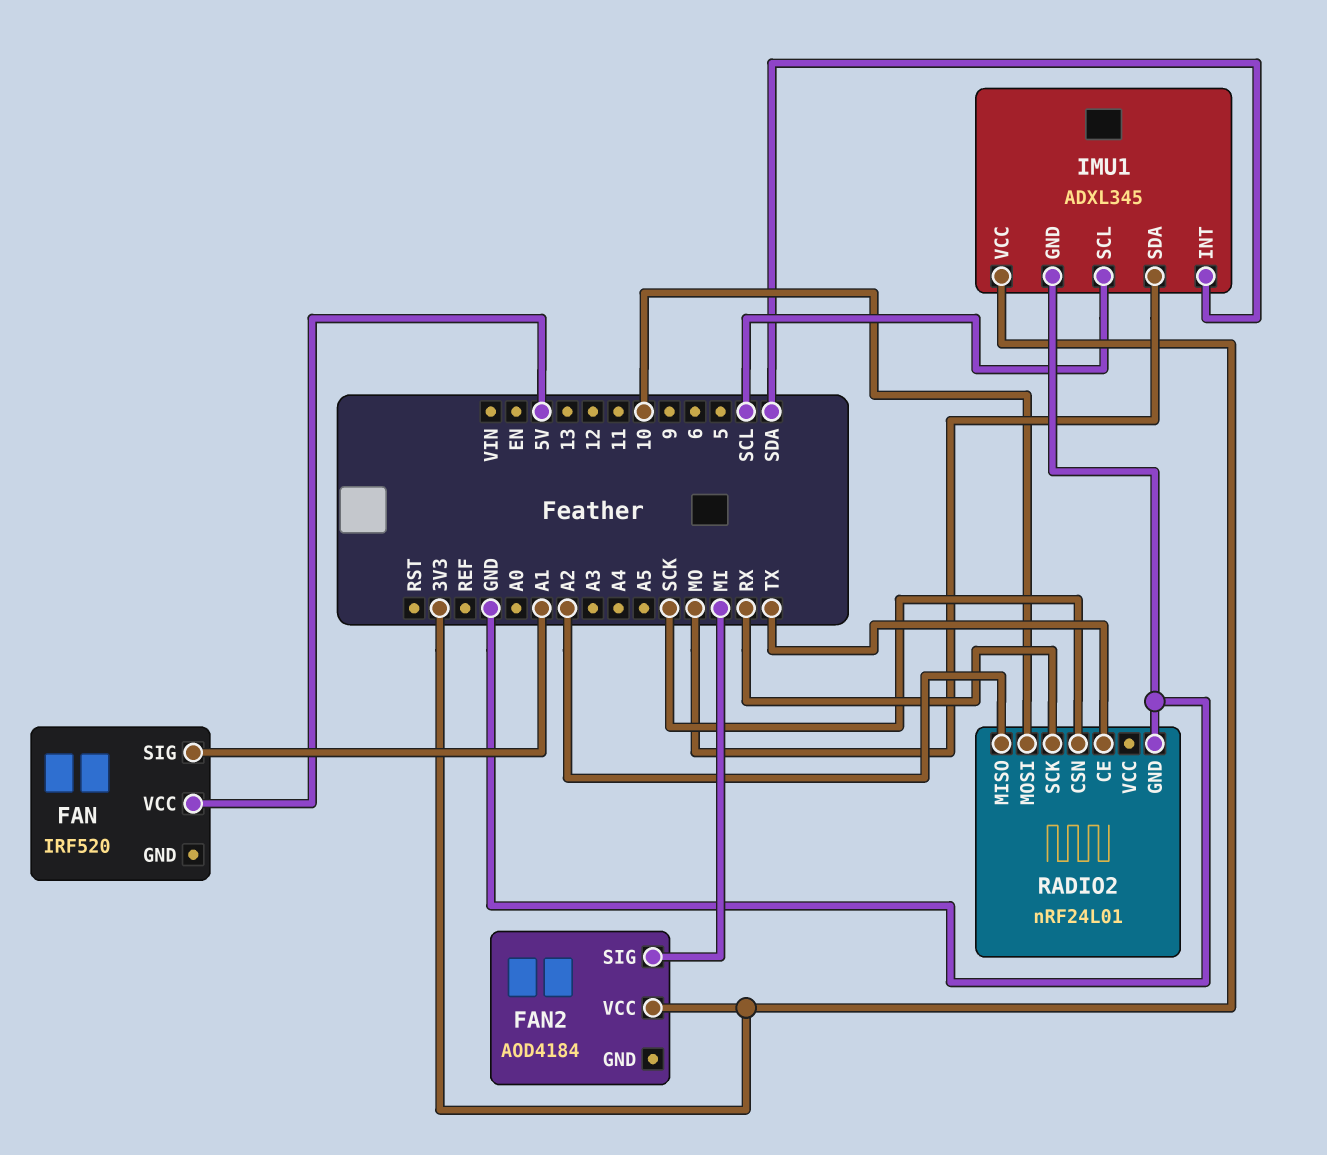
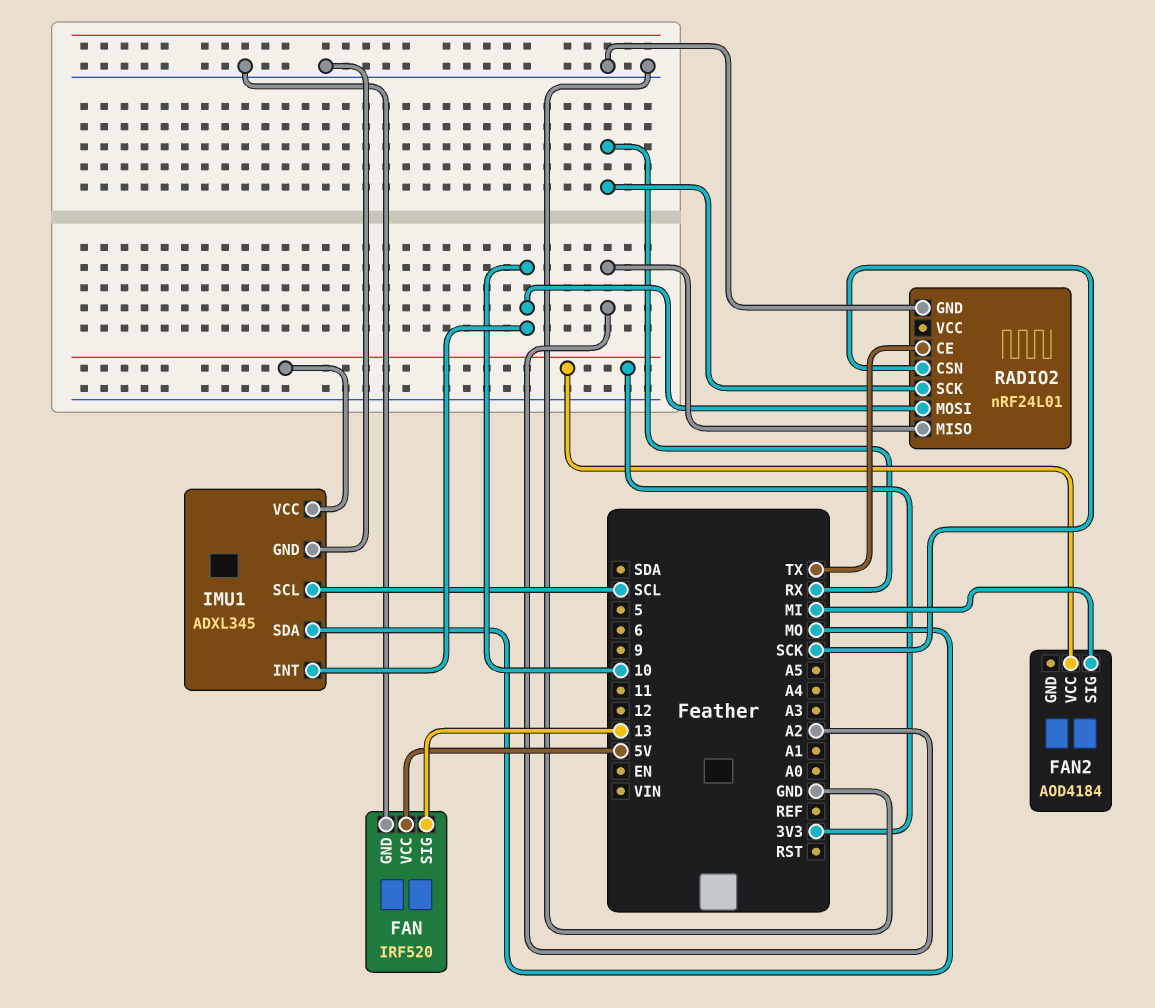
FAN pin GND: none -> GND
FAN pin SIG: A1 -> 13
IMU1 pin INT: SDA -> 10

